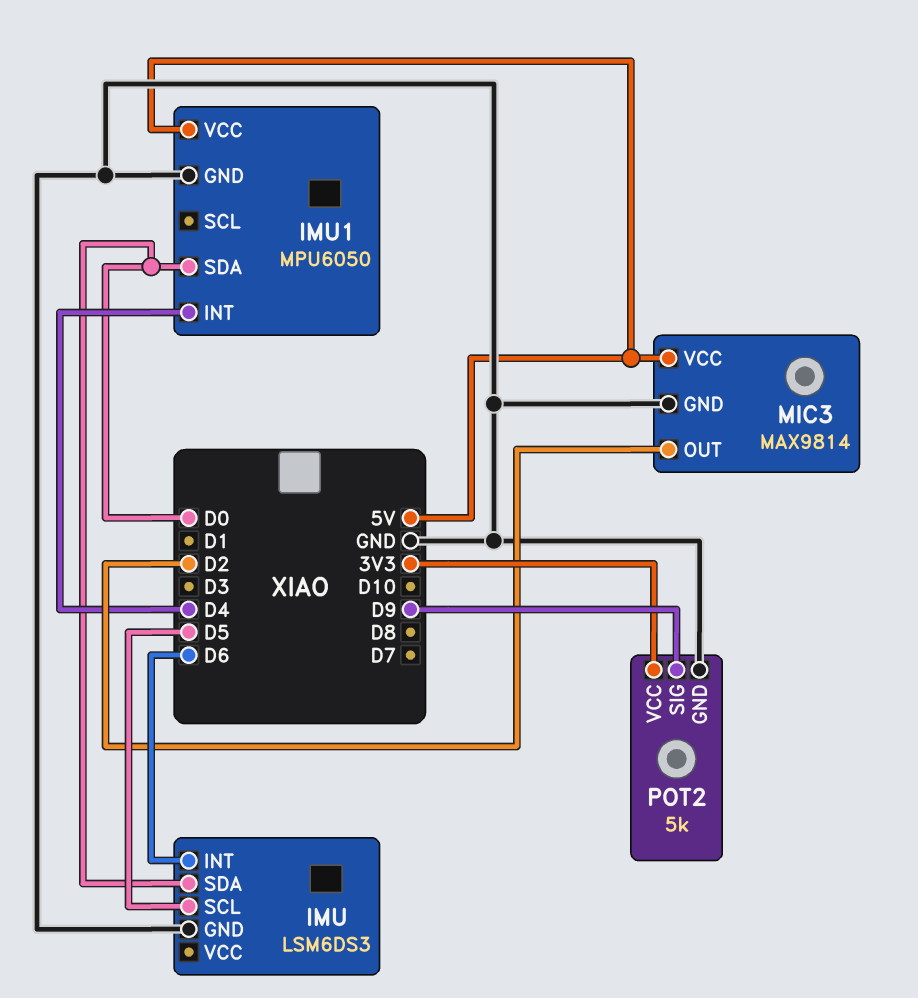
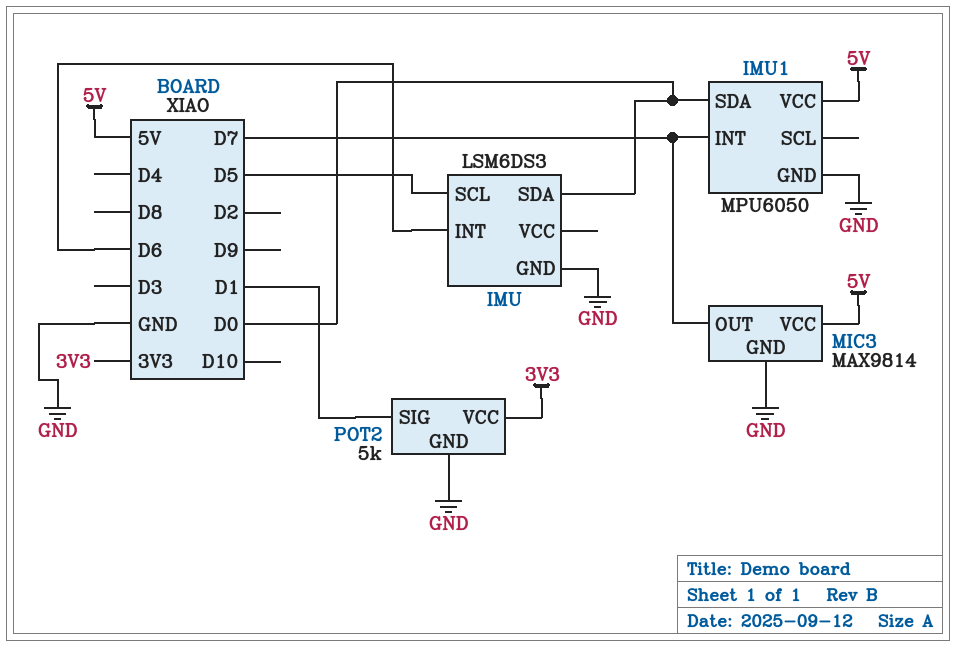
IMU1 pin INT: D4 -> D7
MIC3 pin OUT: D2 -> D7
POT2 pin SIG: D9 -> D1

